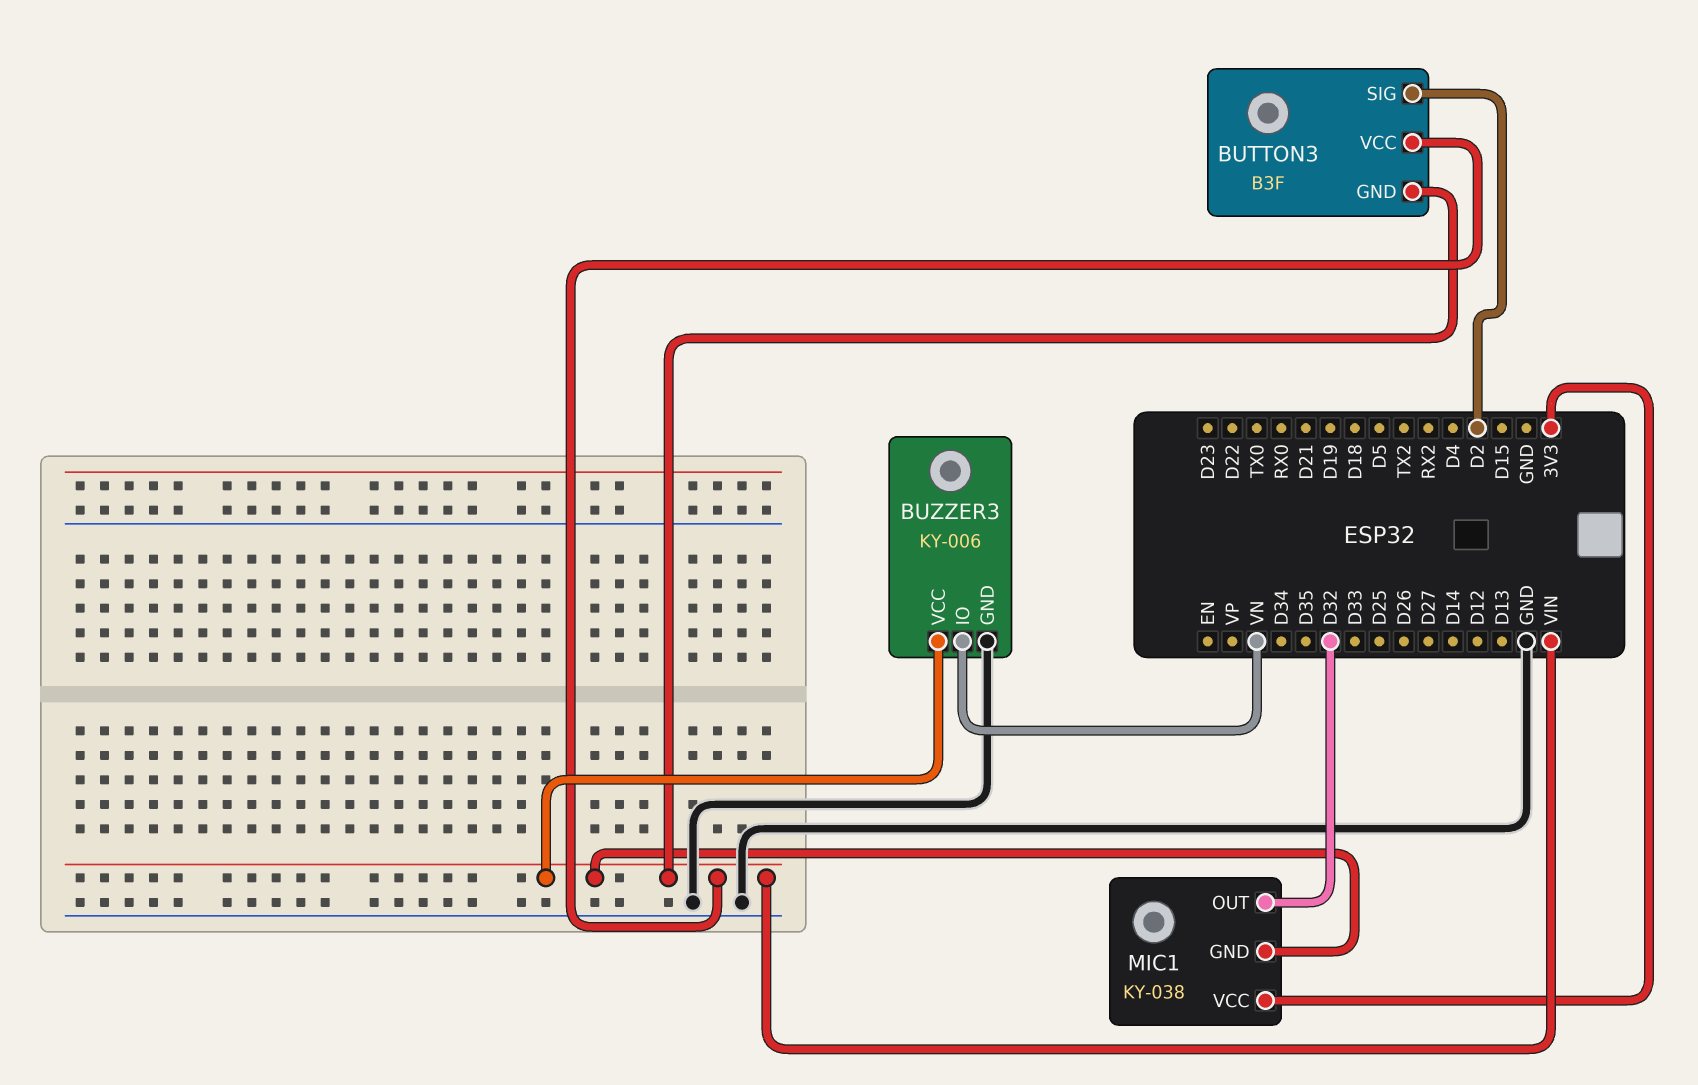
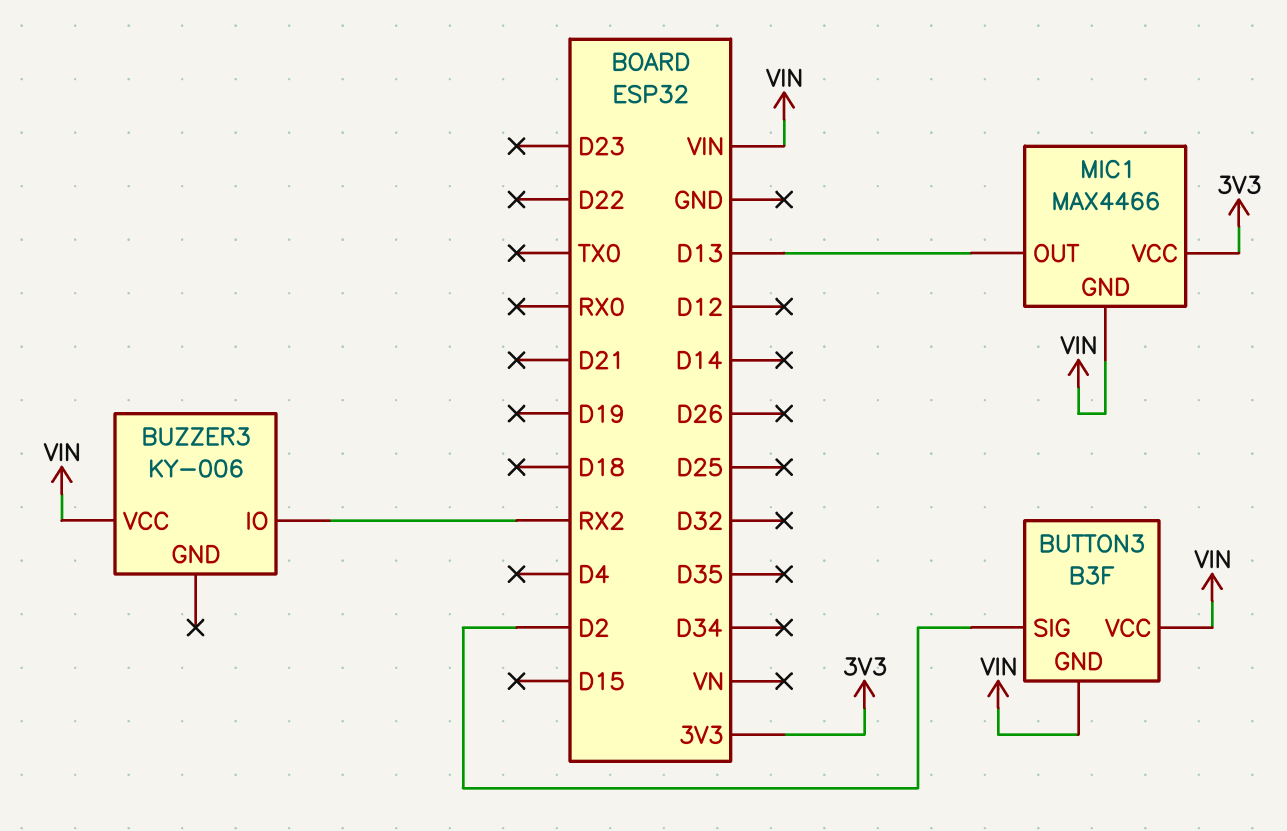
BUZZER3 pin GND: GND -> none
BUZZER3 pin IO: VN -> RX2
MIC1: KY-038 -> MAX4466
MIC1 pin OUT: D32 -> D13

